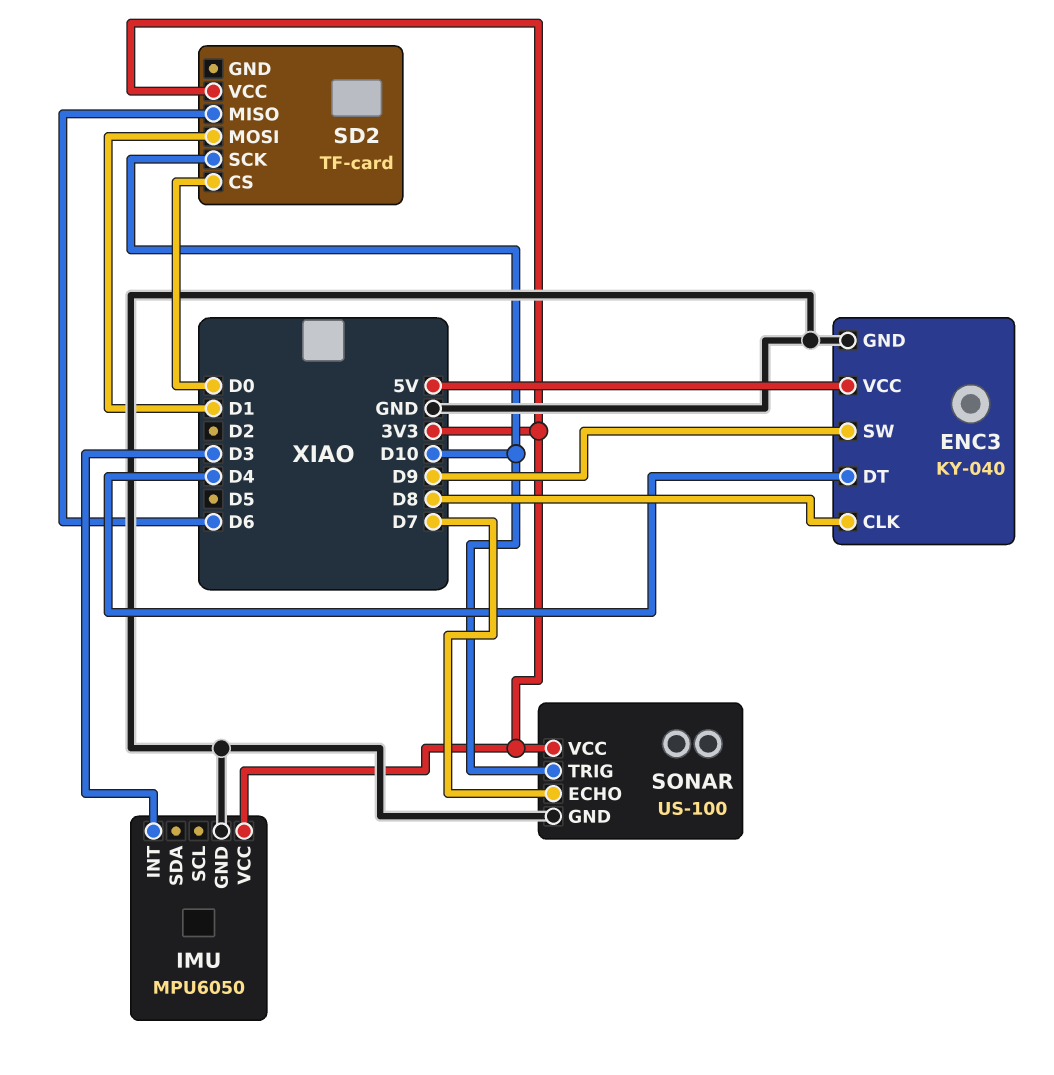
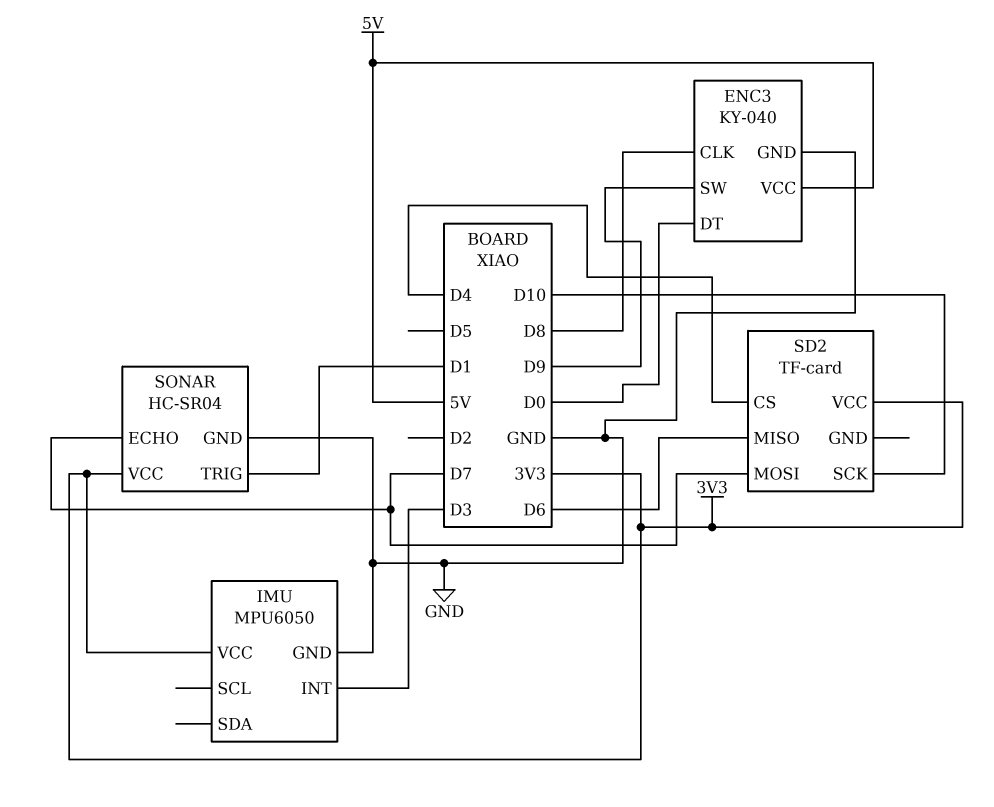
ENC3 pin DT: D4 -> D0
SD2 pin CS: D0 -> D4
SD2 pin MOSI: D1 -> D7
SONAR: US-100 -> HC-SR04
SONAR pin TRIG: D10 -> D1

